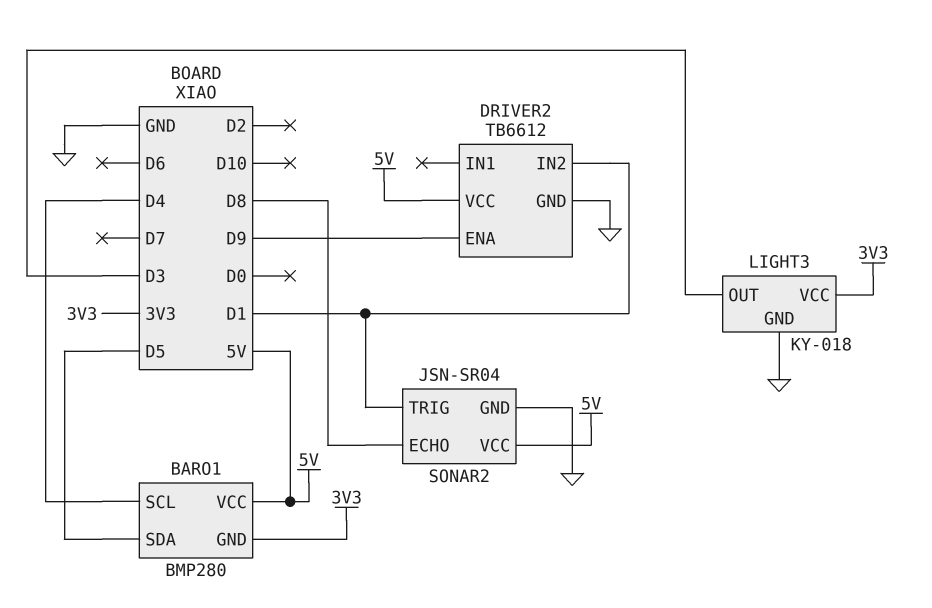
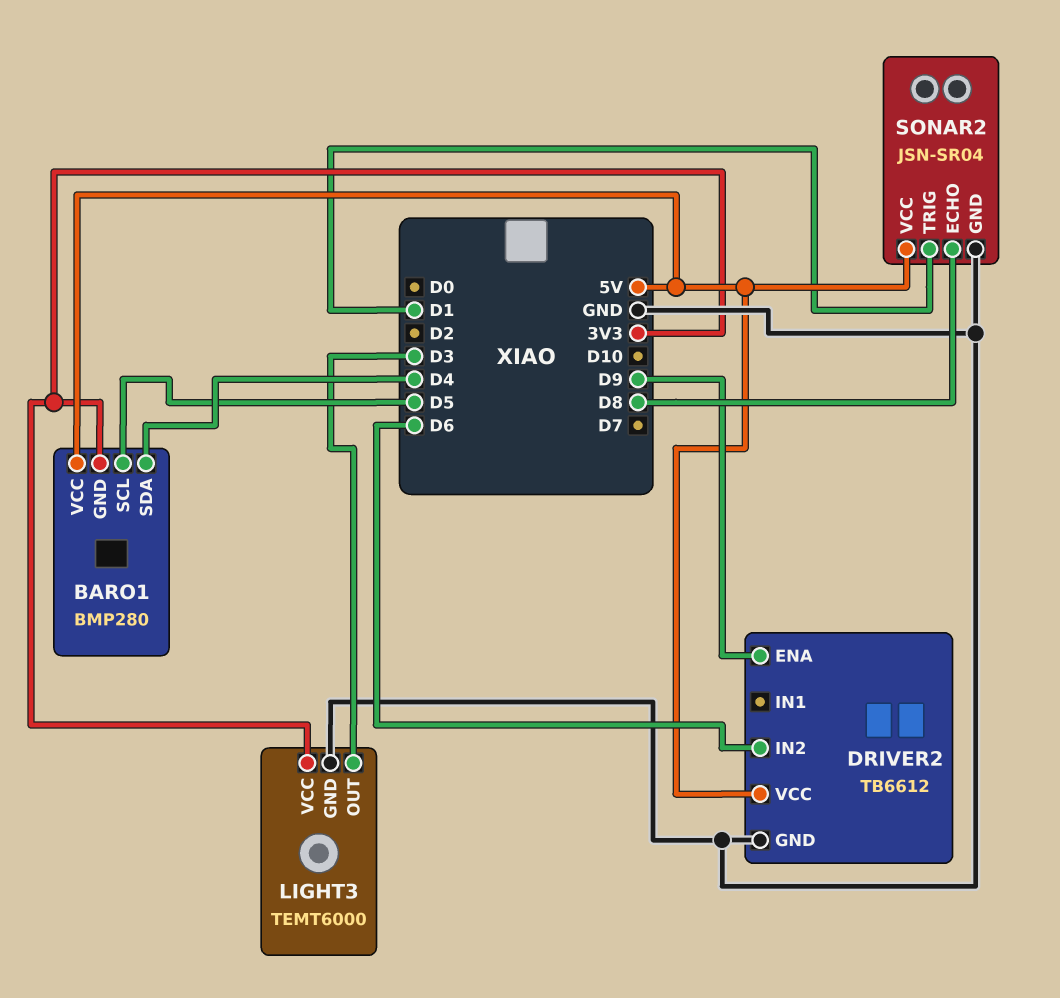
BARO1 pin SCL: D4 -> D5
BARO1 pin SDA: D5 -> D4
DRIVER2 pin IN2: D1 -> D6
LIGHT3: KY-018 -> TEMT6000

